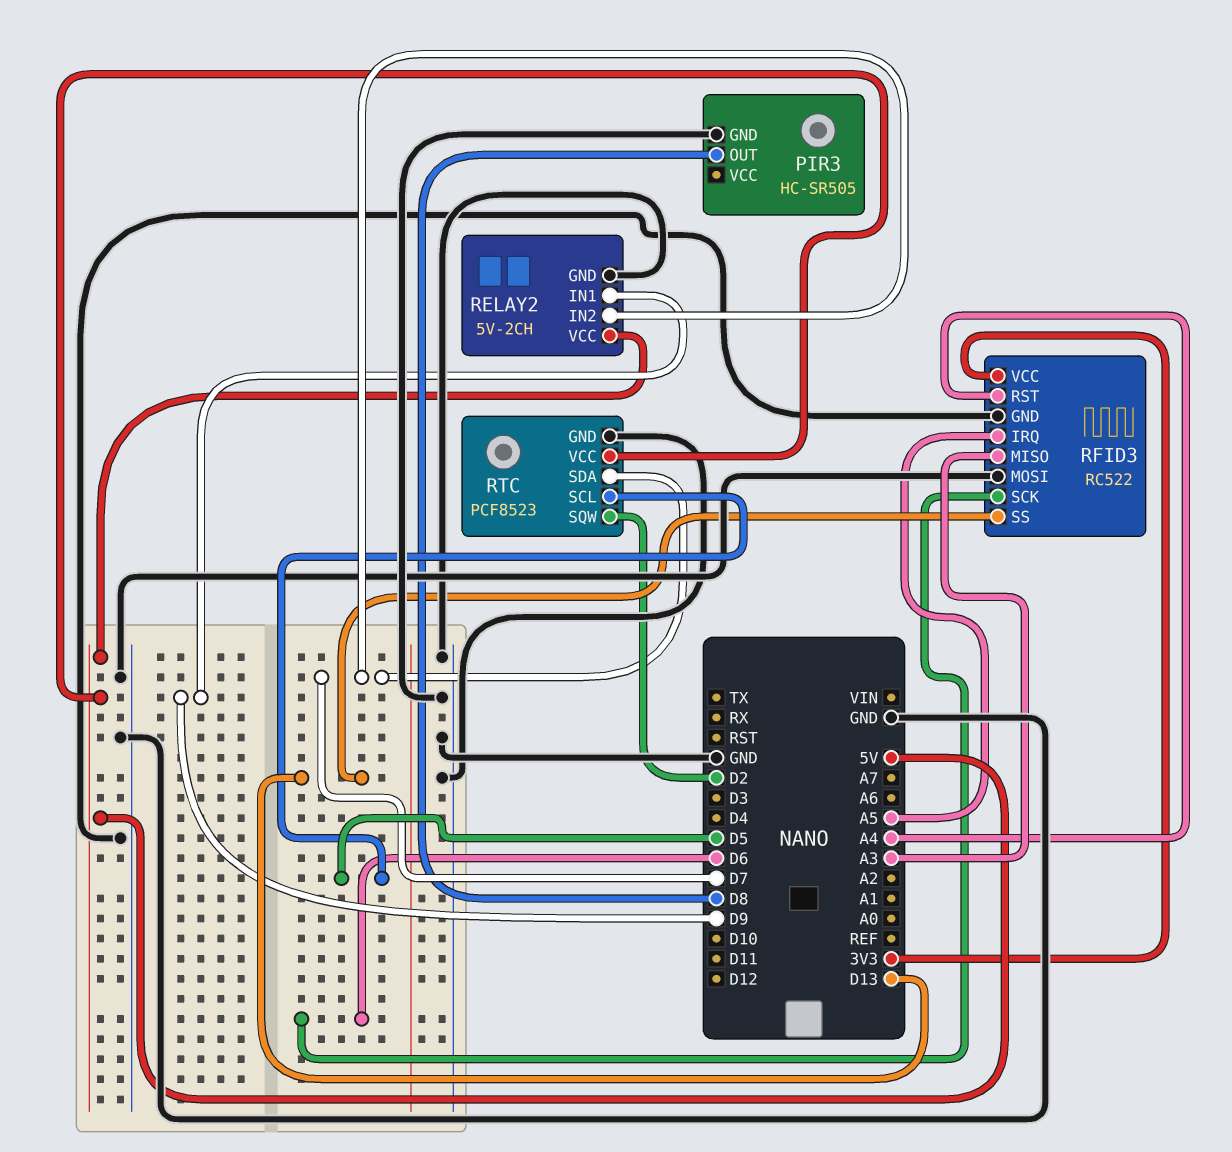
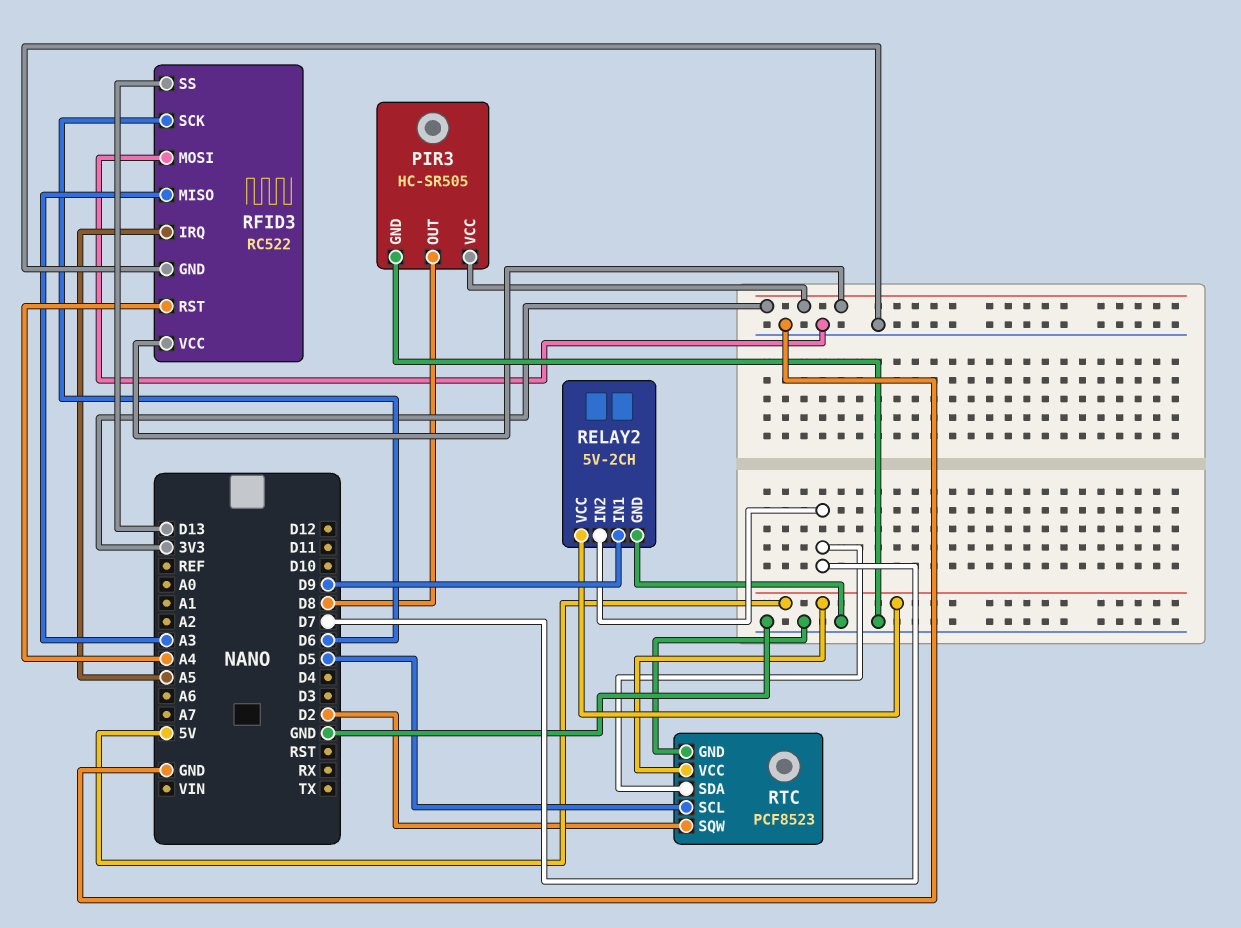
PIR3 pin VCC: none -> 3V3

